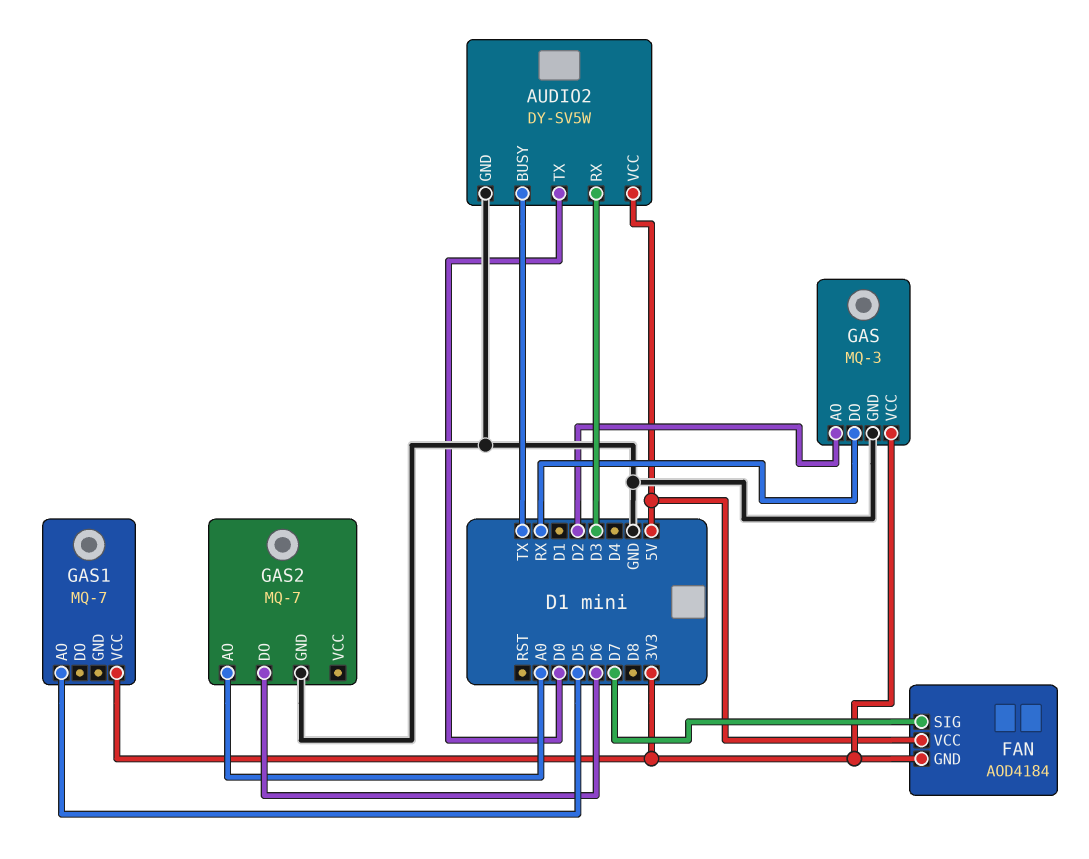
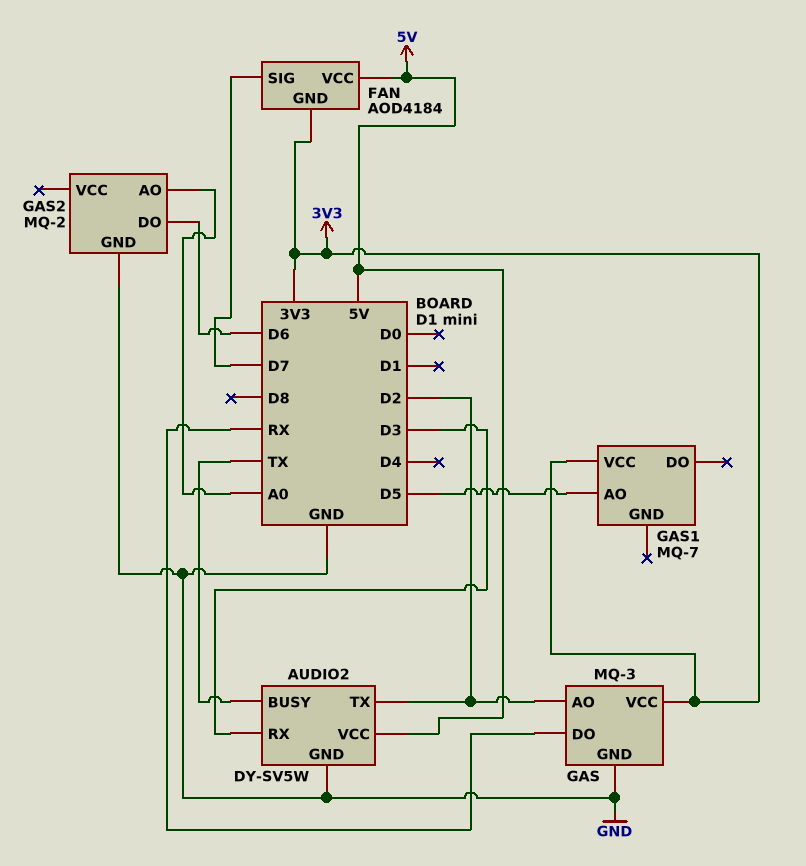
AUDIO2 pin TX: D0 -> D2
GAS2: MQ-7 -> MQ-2

